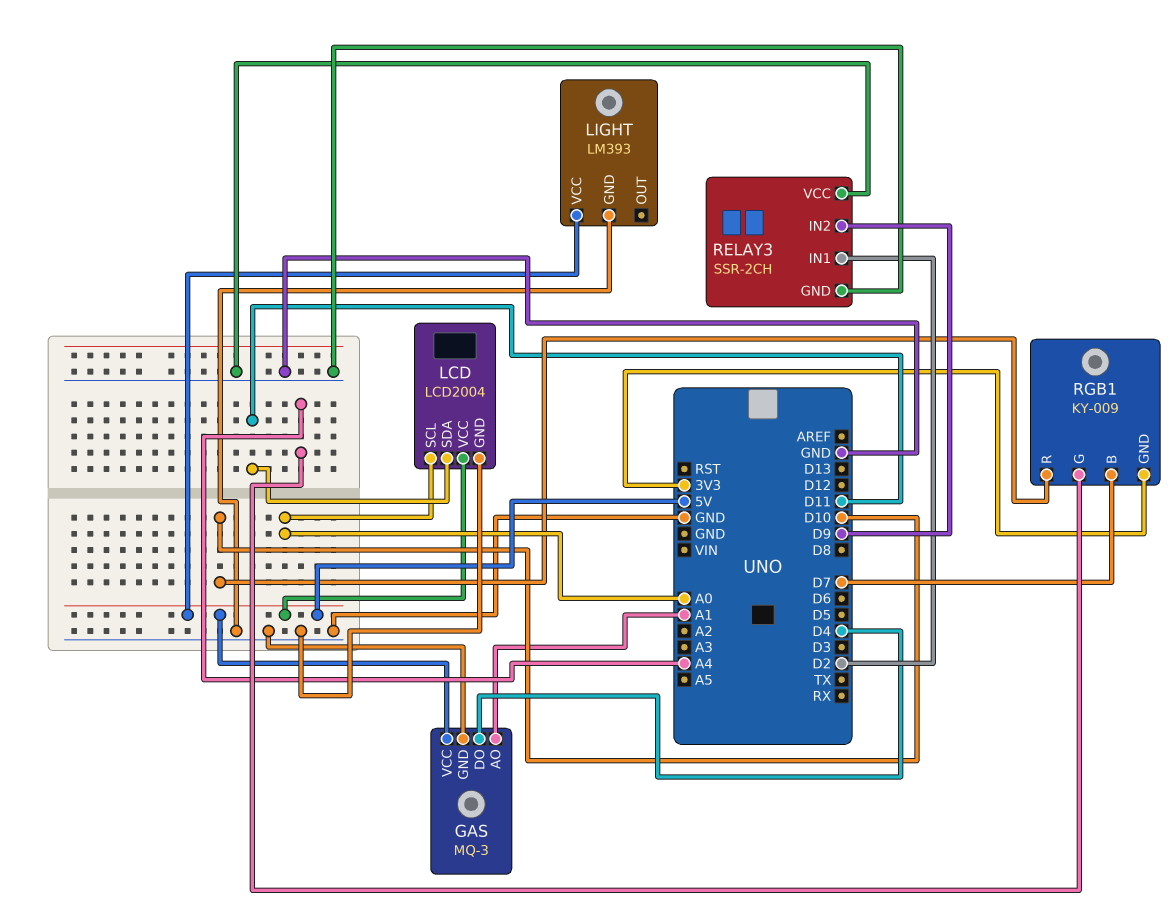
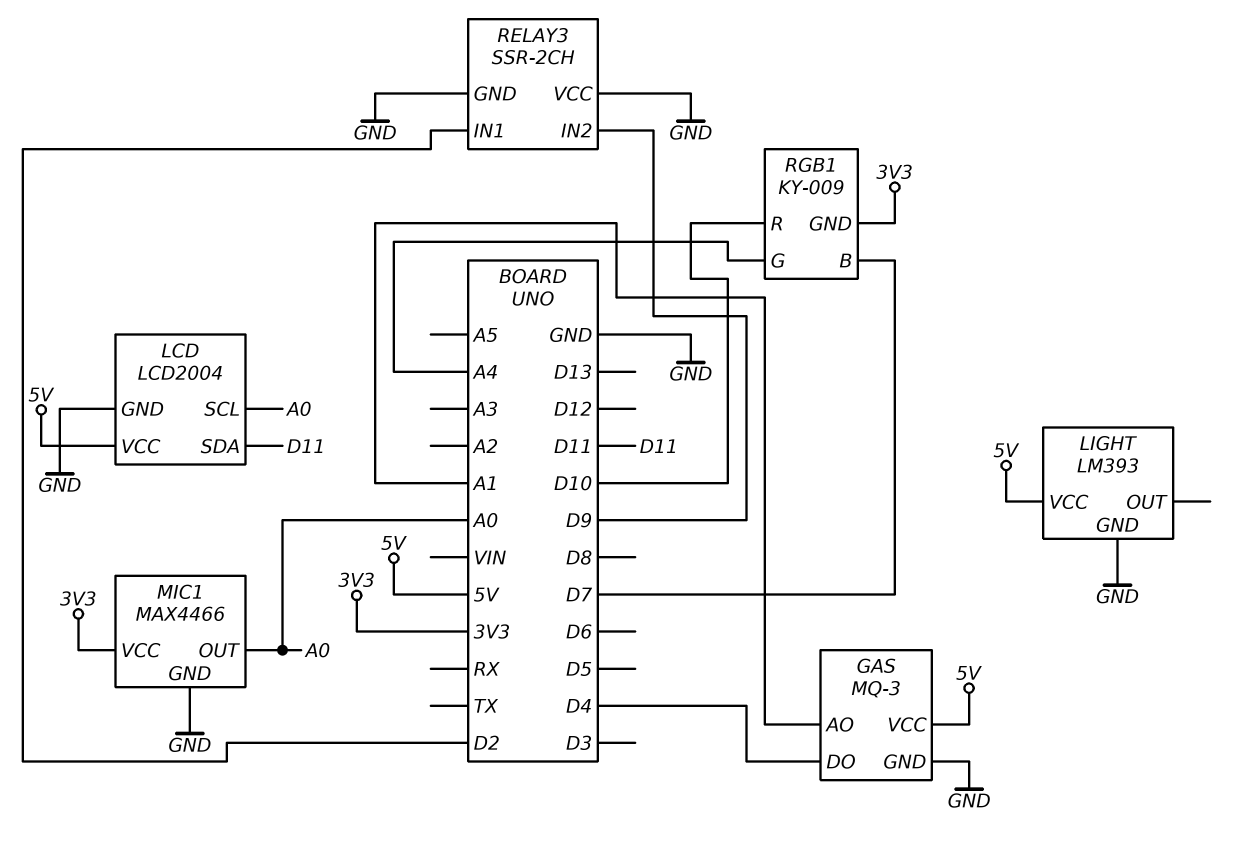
MIC1: none -> MAX4466
MIC1 pin GND: none -> GND
MIC1 pin OUT: none -> A0
MIC1 pin VCC: none -> 3V3

